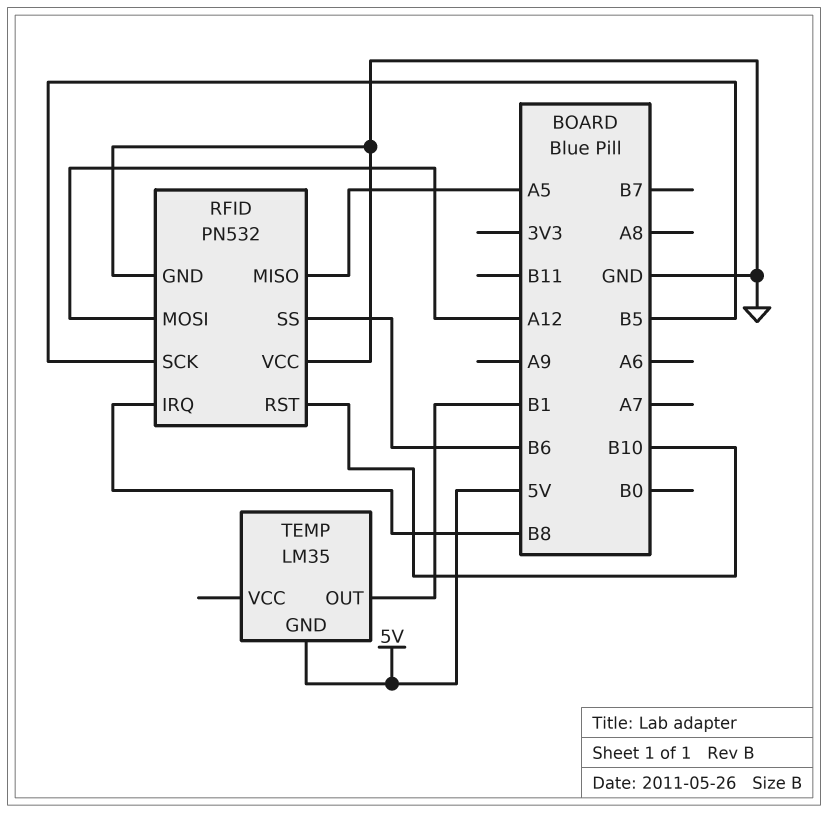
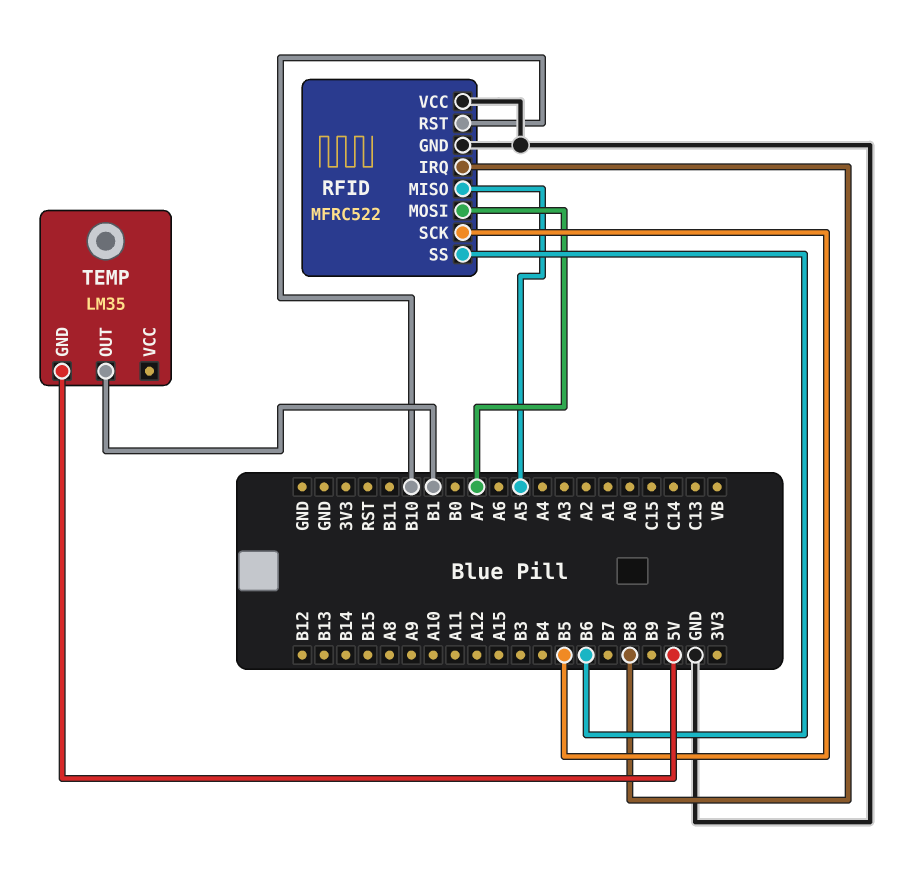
RFID: PN532 -> MFRC522
RFID pin MOSI: A12 -> A7

